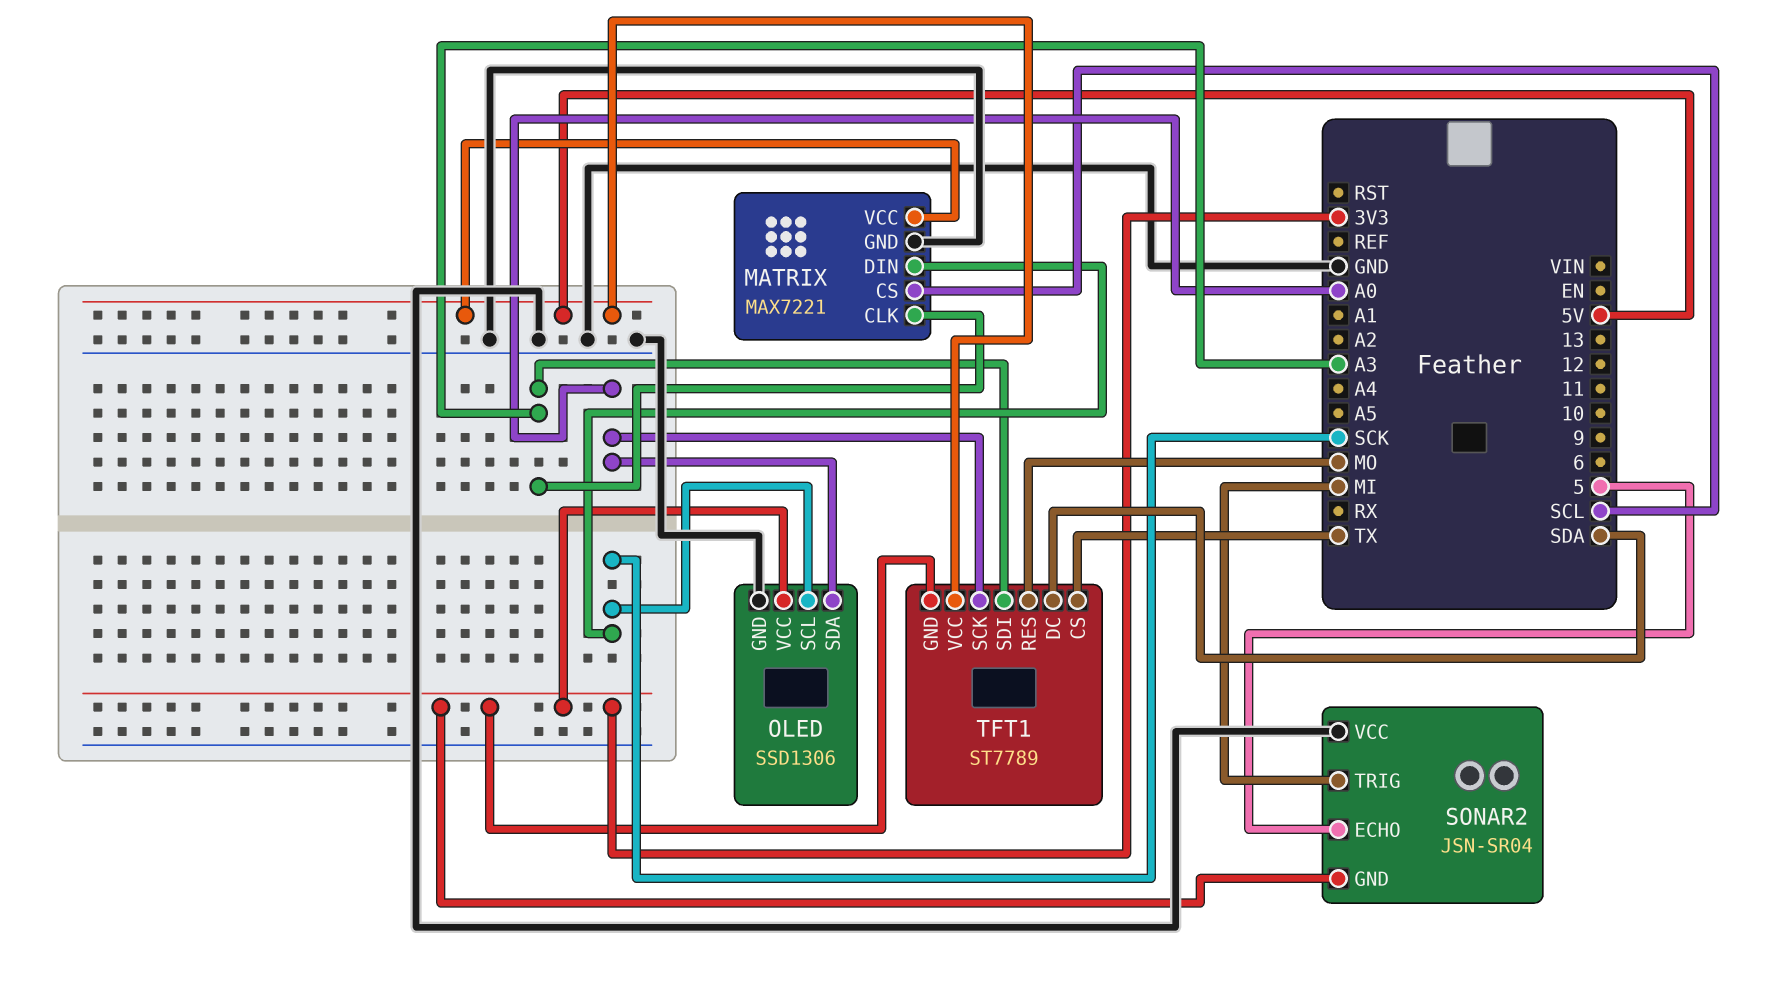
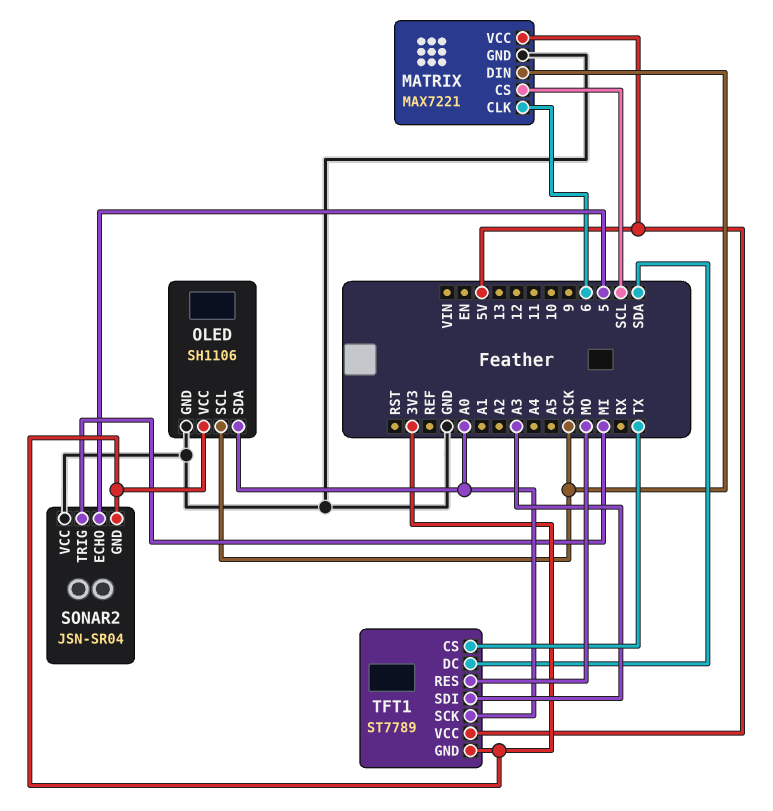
MATRIX pin CLK: A3 -> 6
OLED: SSD1306 -> SH1106

